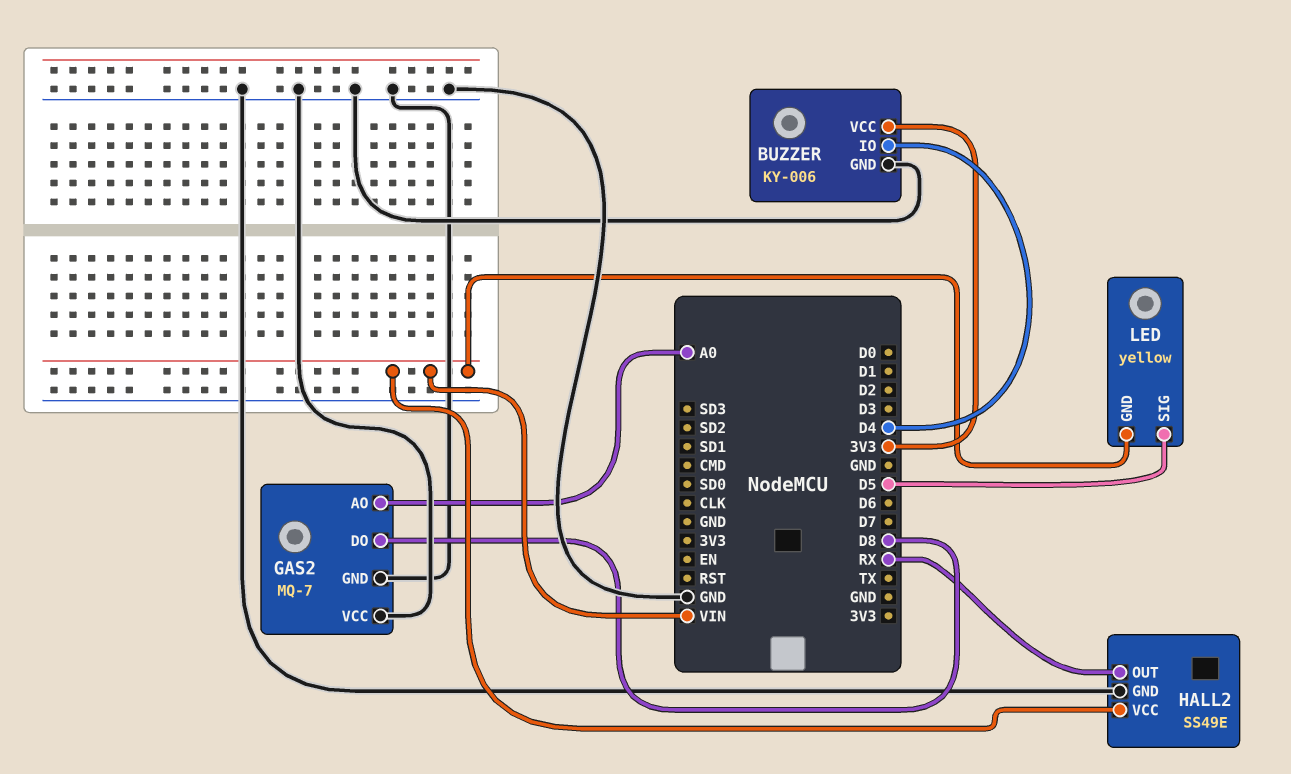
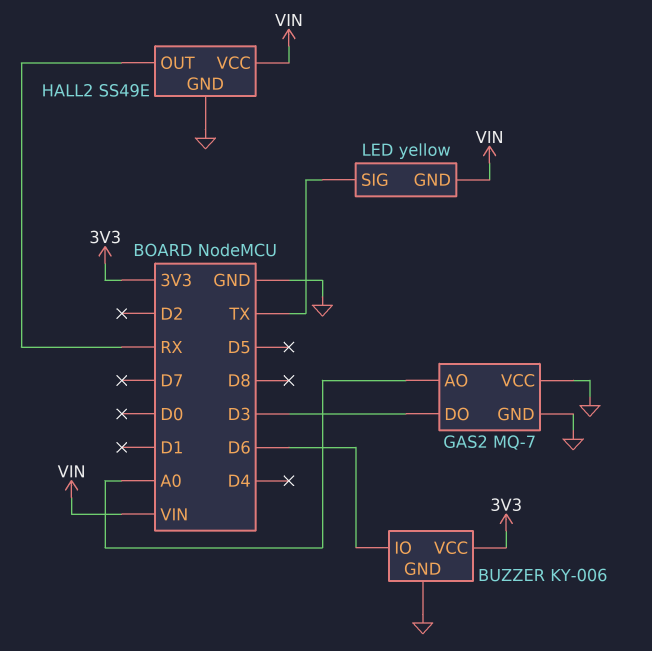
BUZZER pin IO: D4 -> D6
GAS2 pin DO: D8 -> D3
LED pin SIG: D5 -> TX

